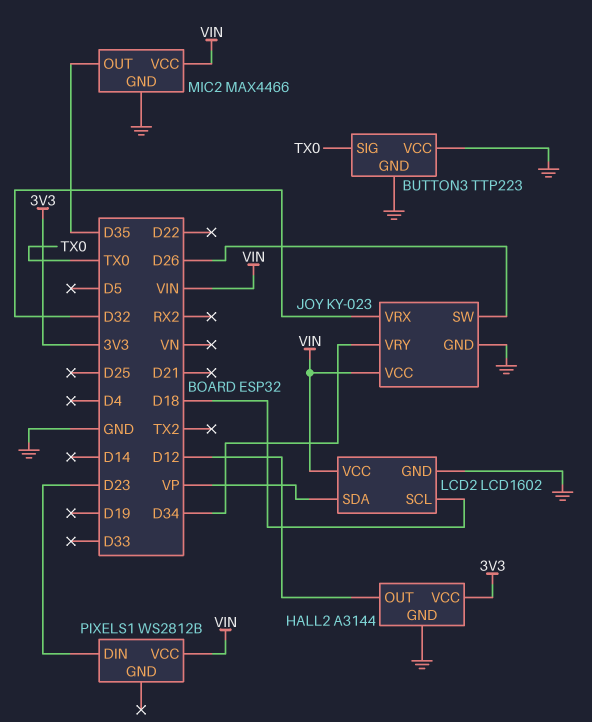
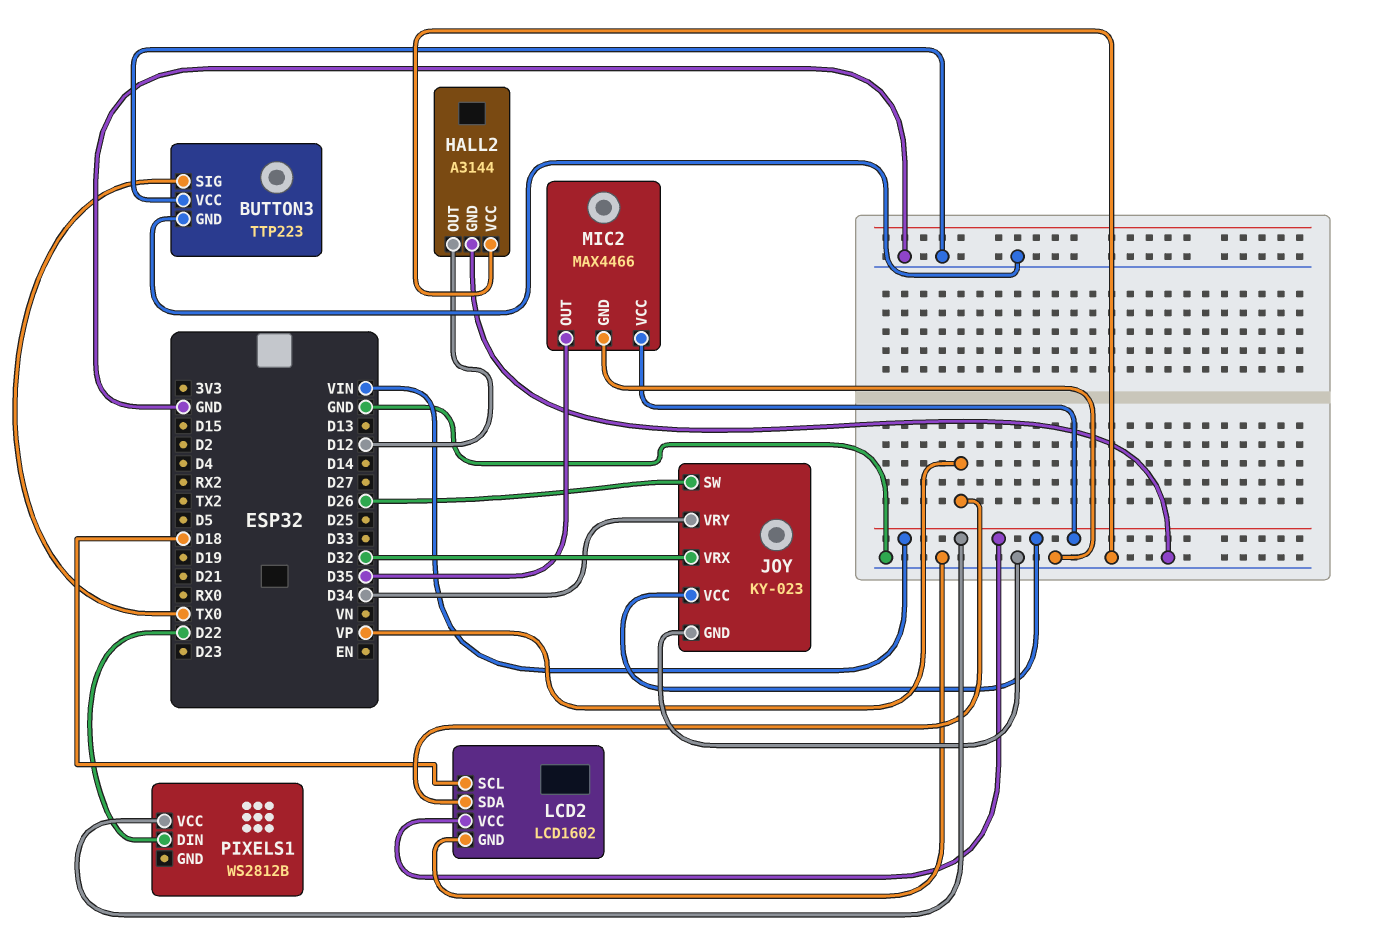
HALL2 pin VCC: 3V3 -> GND
PIXELS1 pin DIN: D23 -> D22

